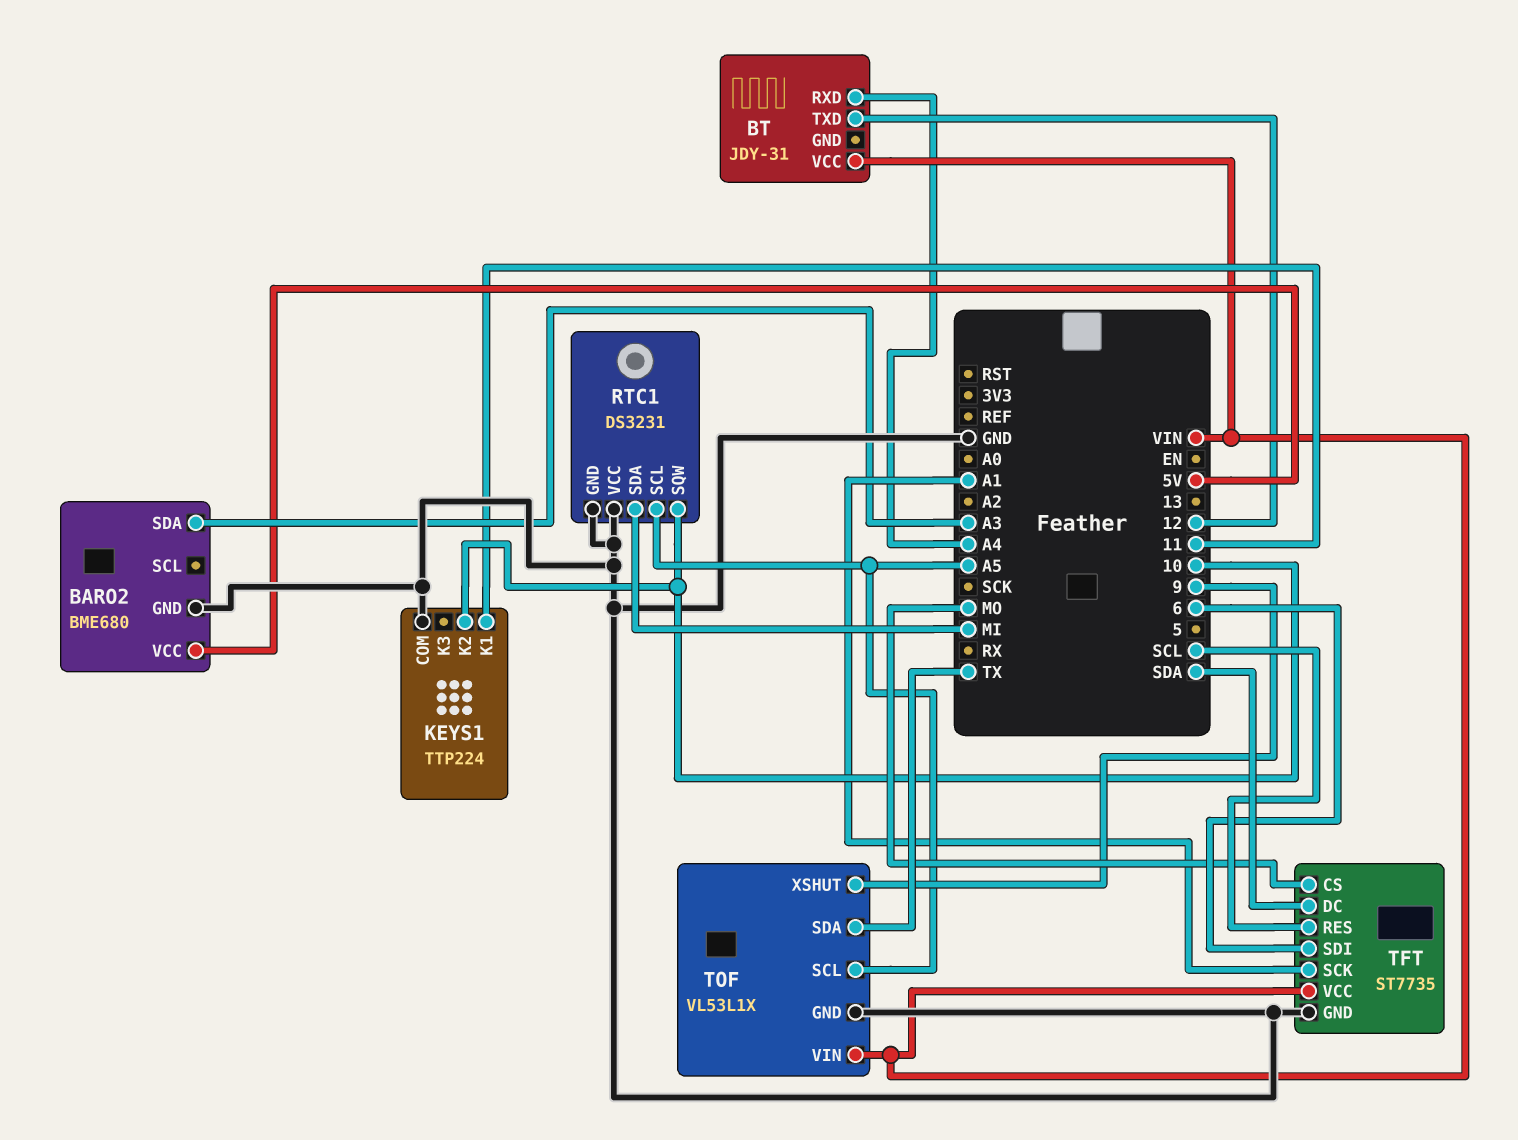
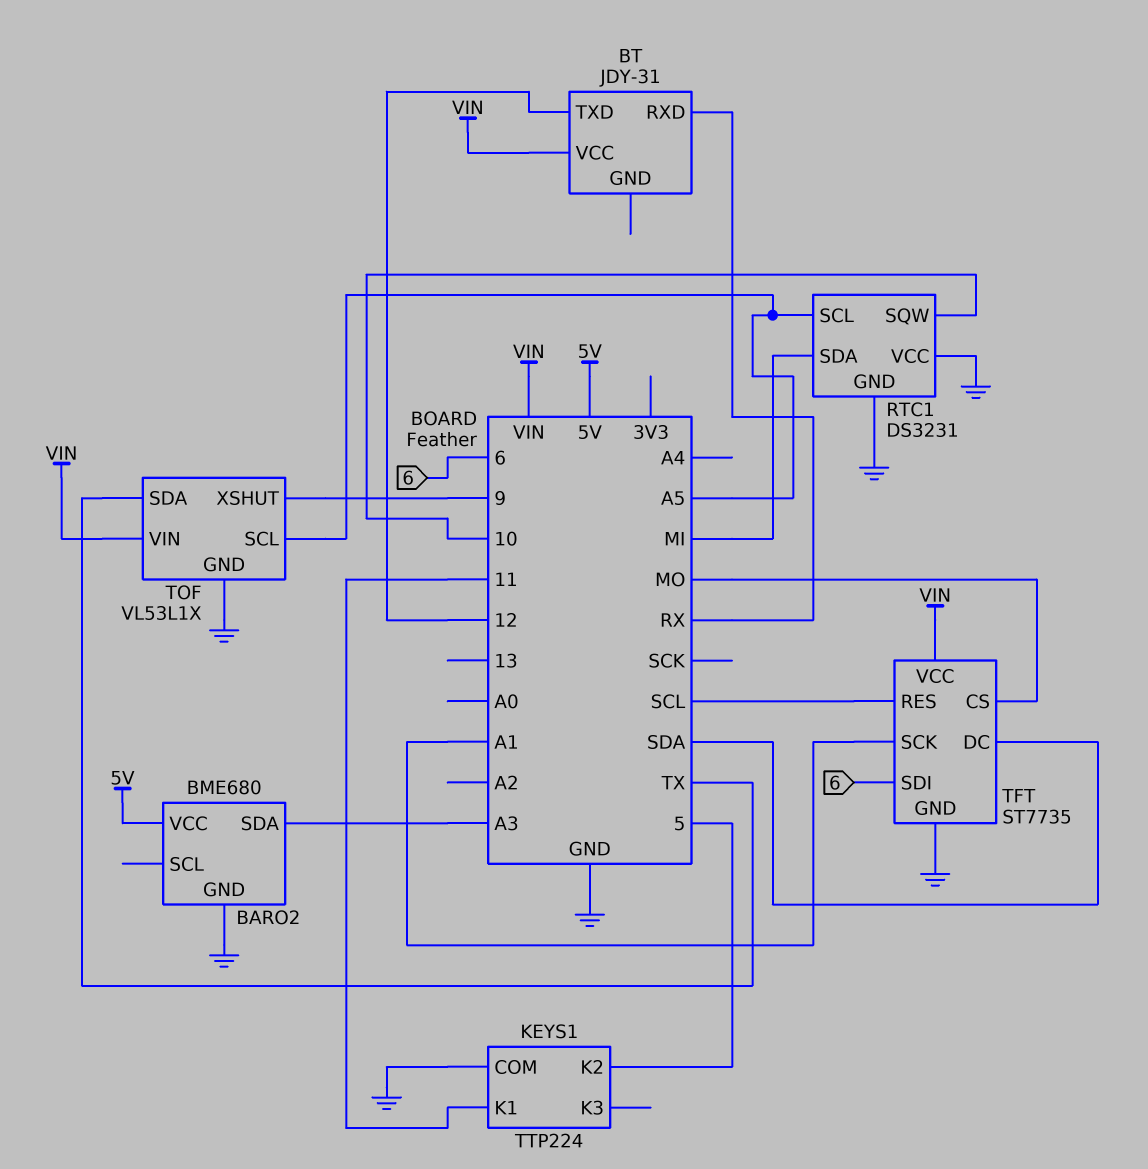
BT pin RXD: A4 -> RX
KEYS1 pin K2: 10 -> 5

